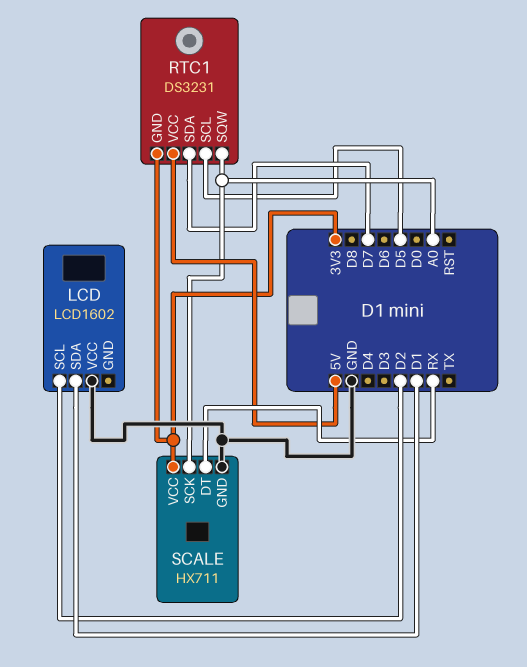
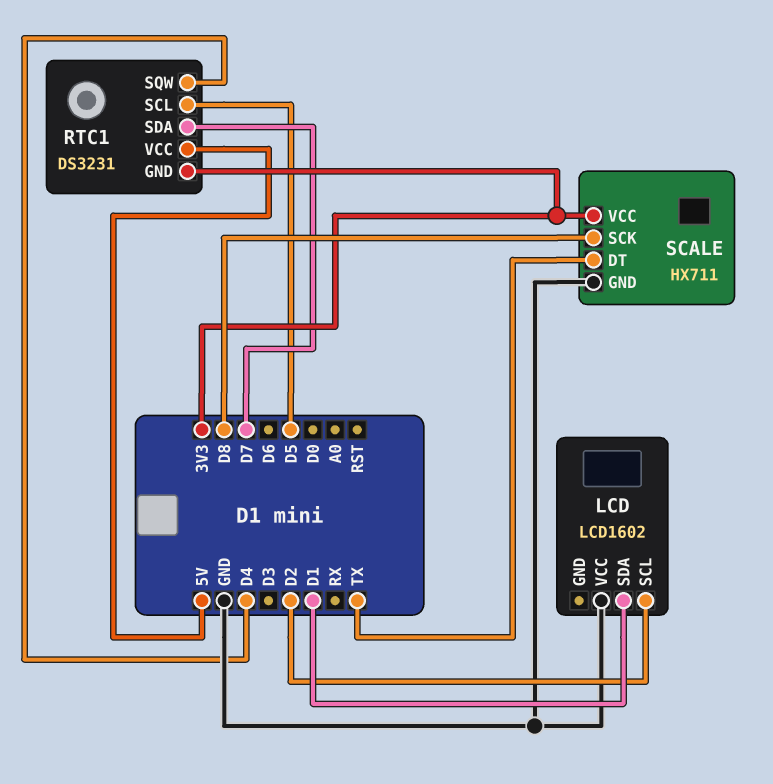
RTC1 pin SQW: A0 -> D4
SCALE pin DT: RX -> TX
SCALE pin SCK: A0 -> D8

